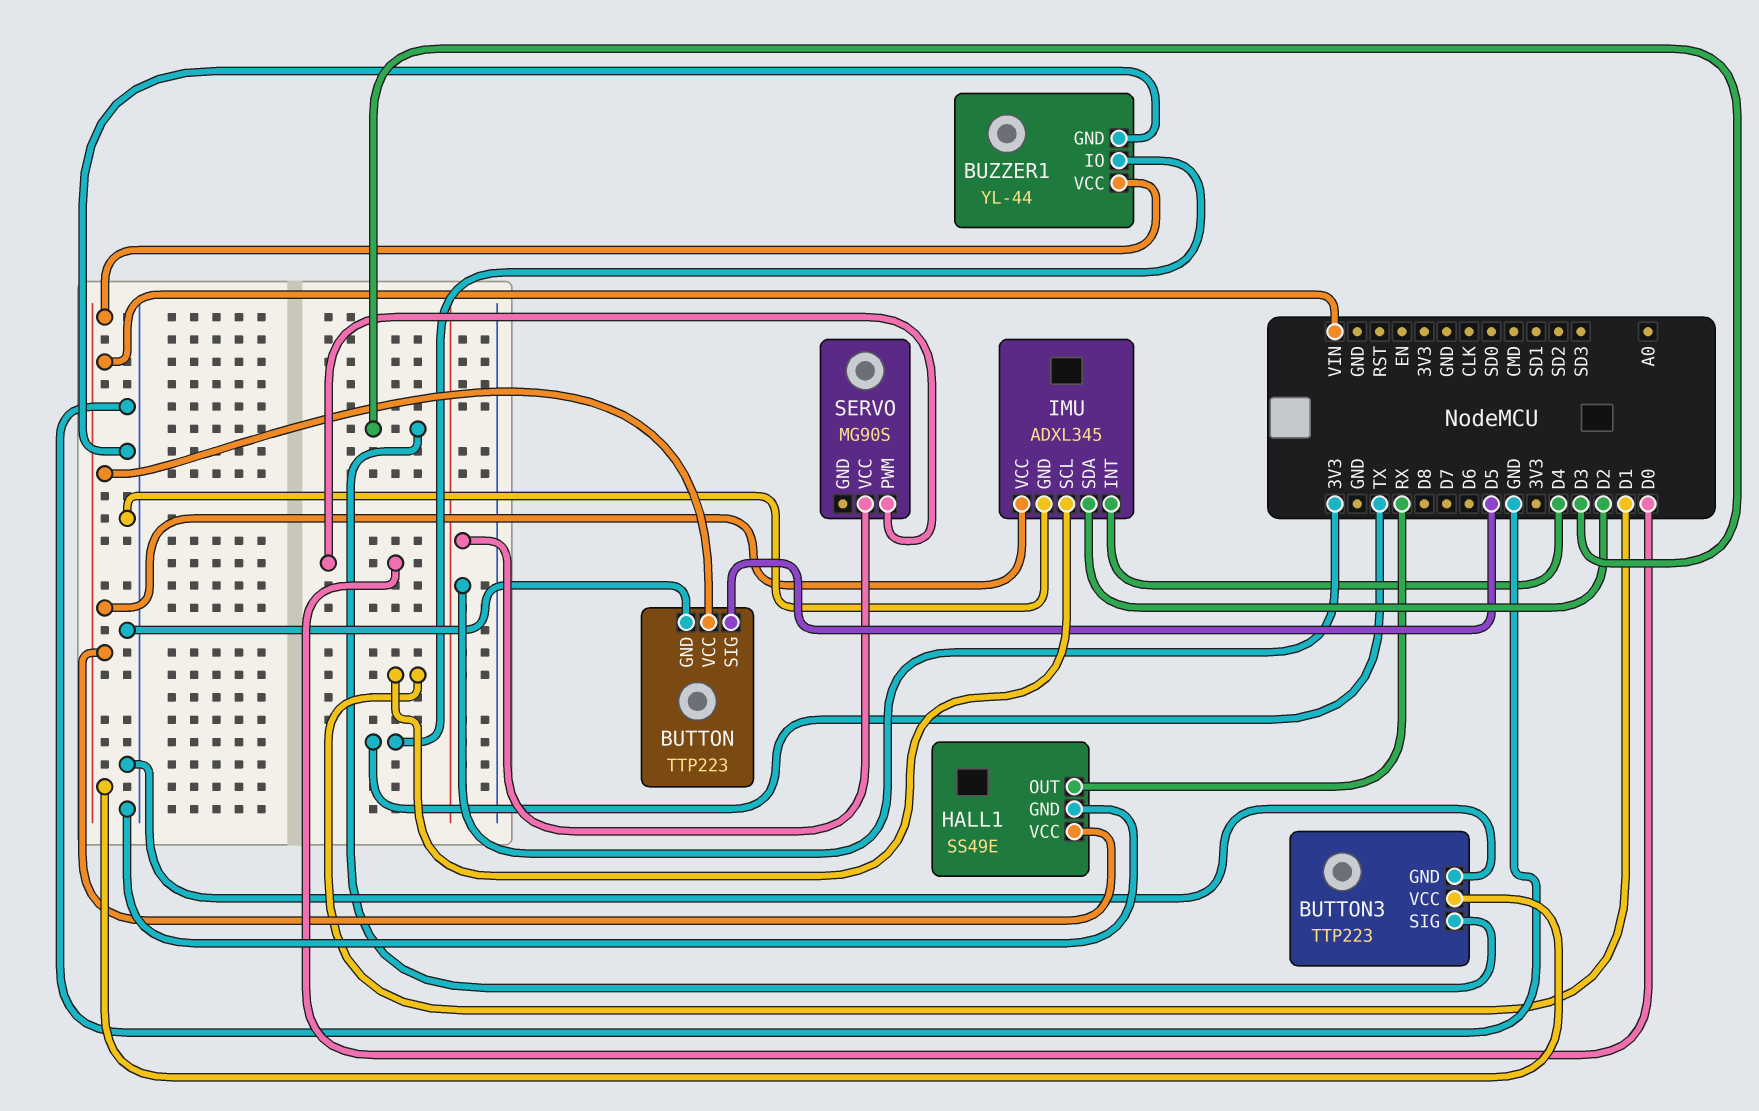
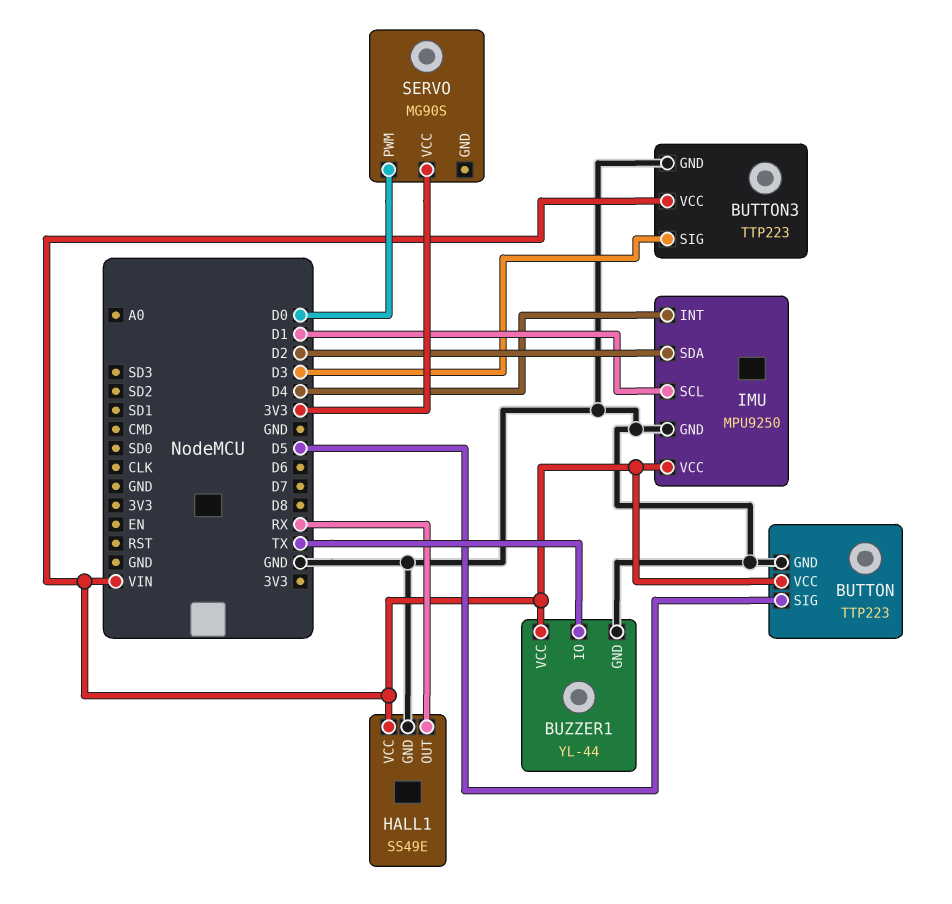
IMU: ADXL345 -> MPU9250

